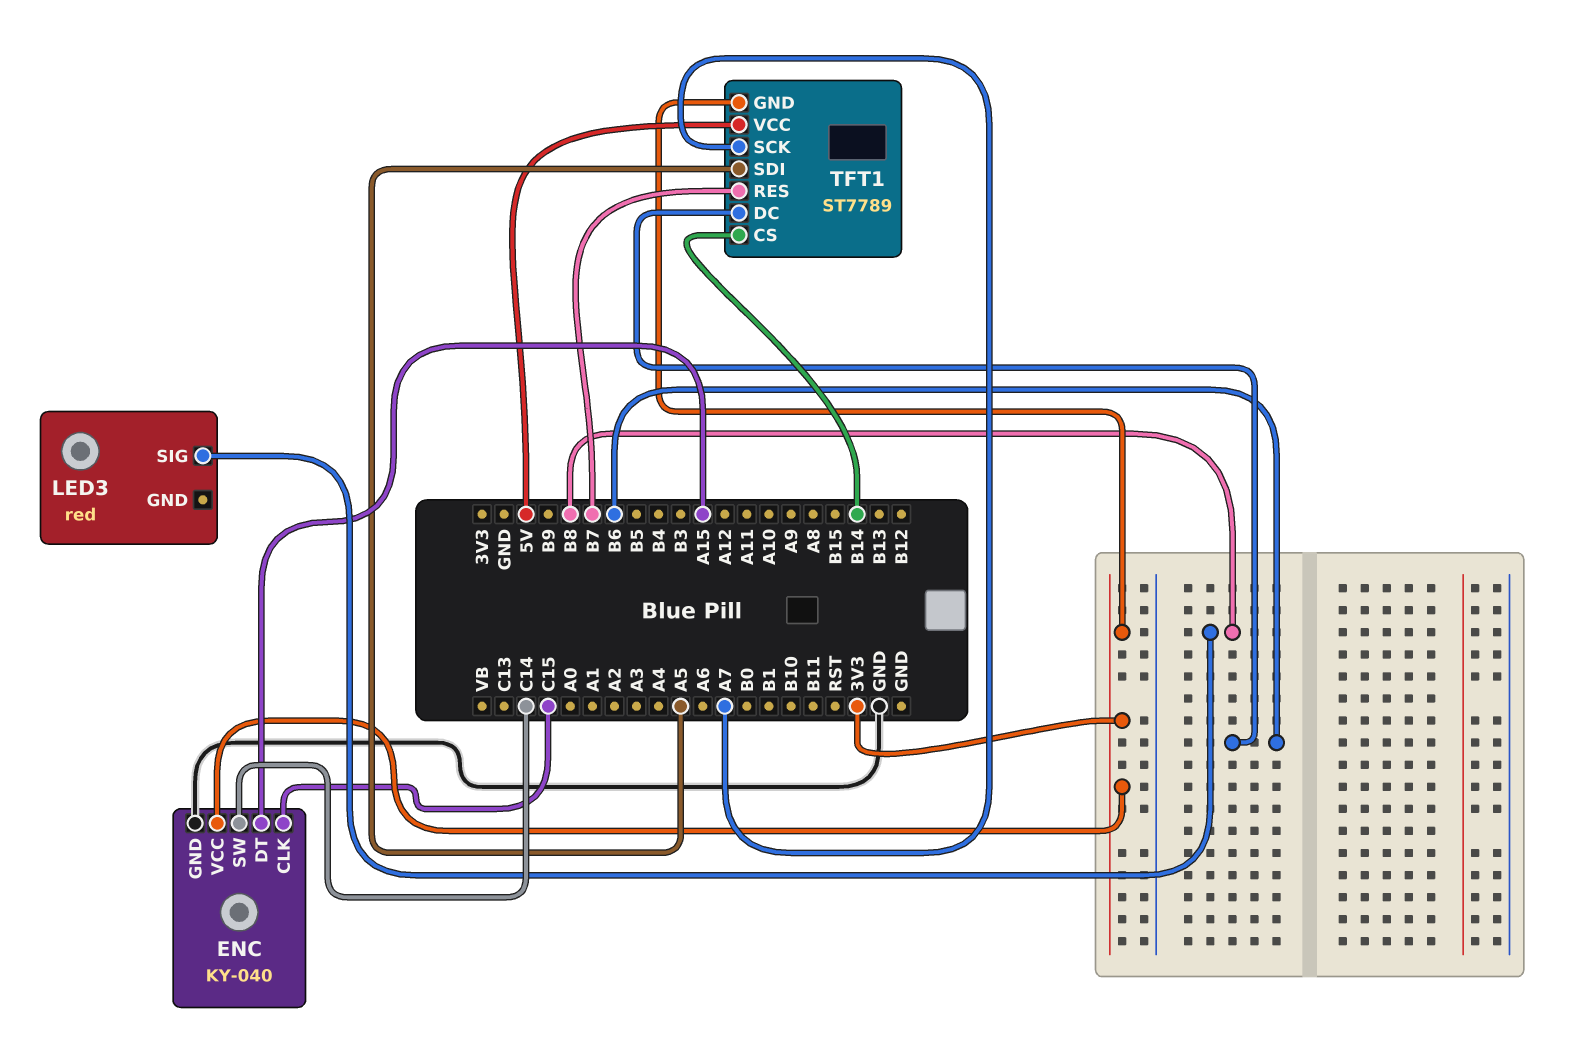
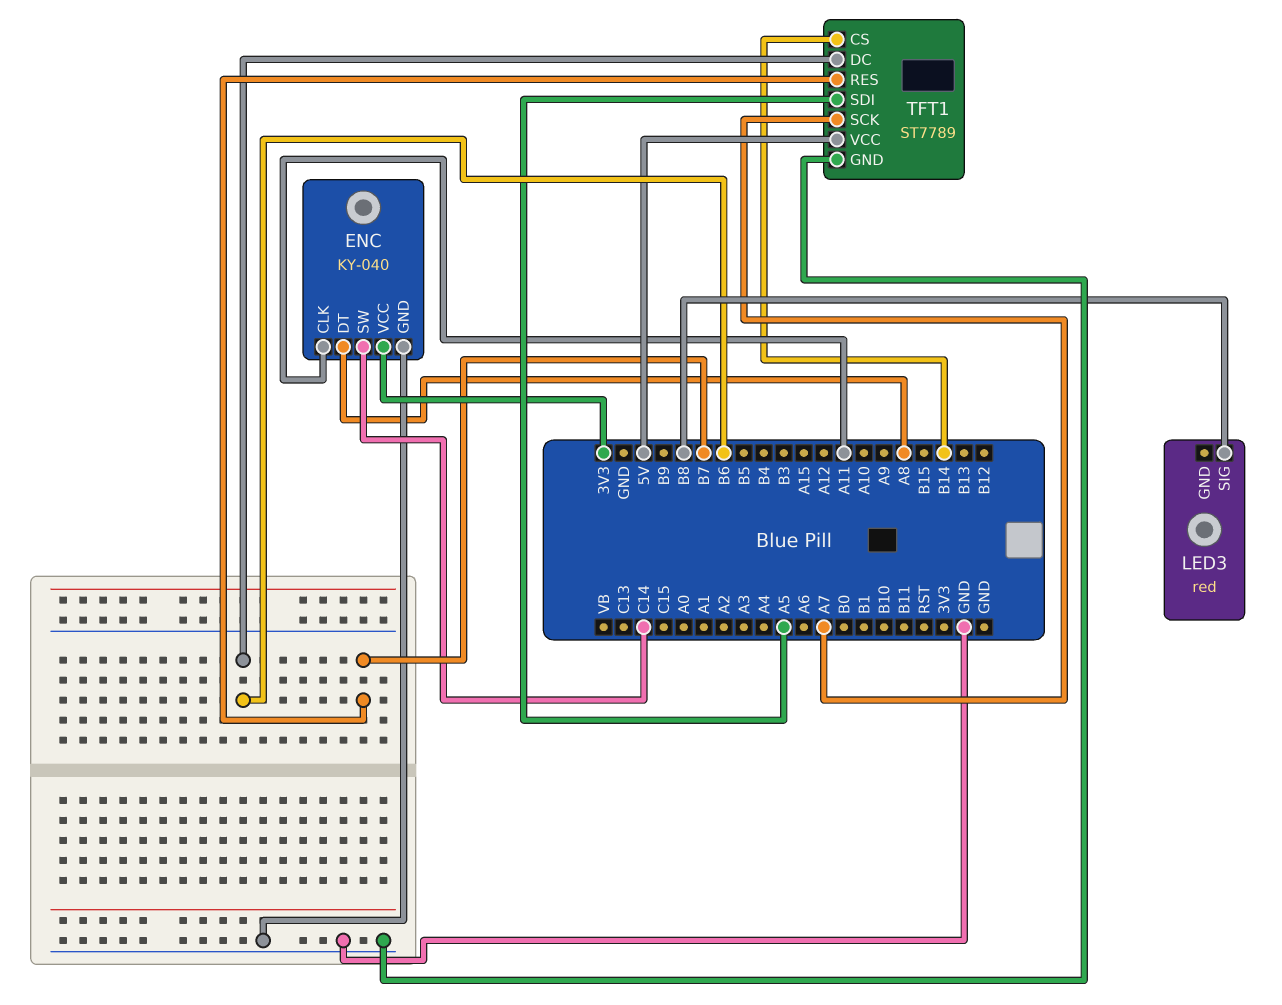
ENC pin CLK: C15 -> A11
ENC pin DT: A15 -> A8
TFT1 pin GND: 3V3 -> GND

